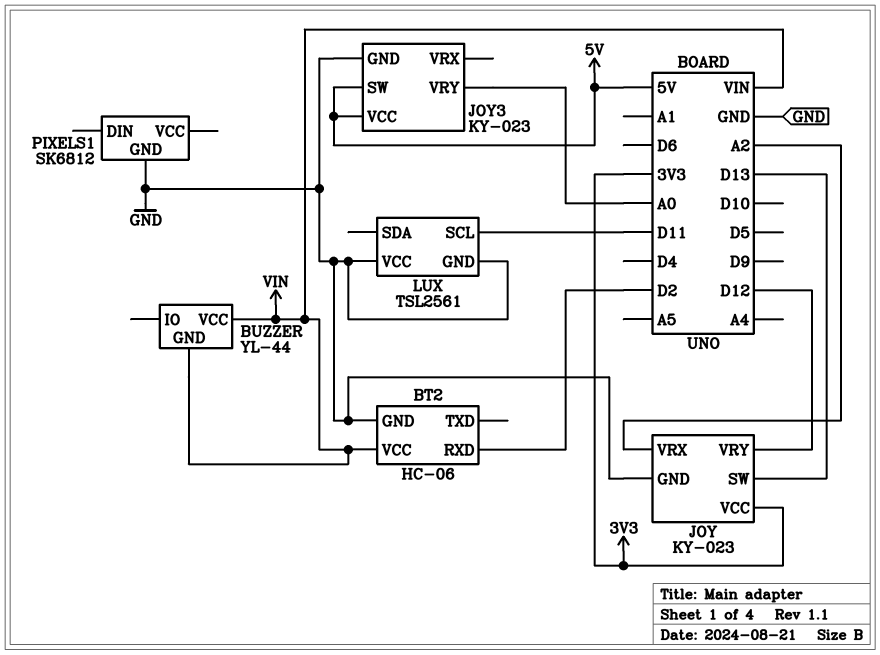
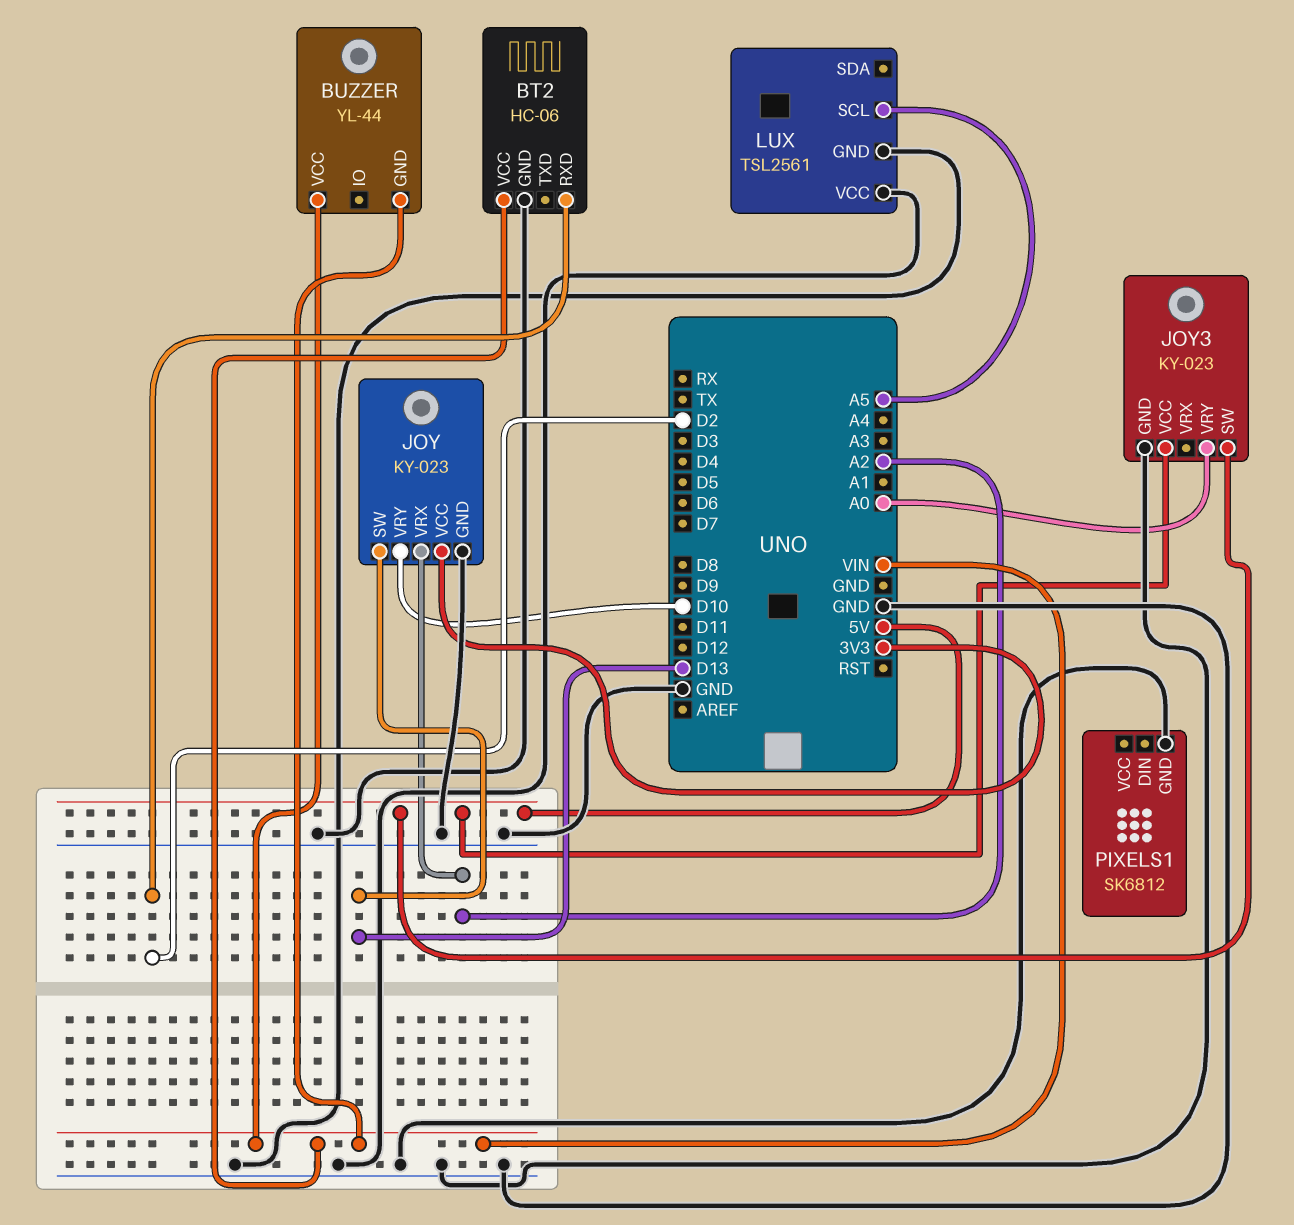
JOY pin VRY: D12 -> D10
LUX pin SCL: D11 -> A5

